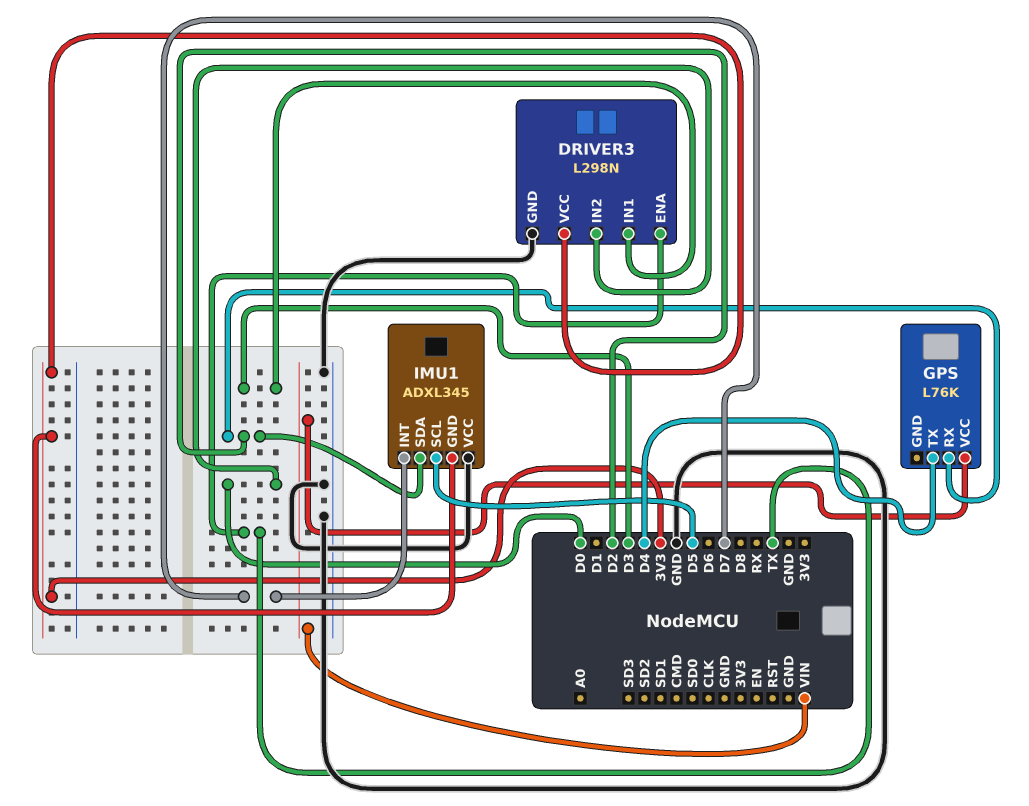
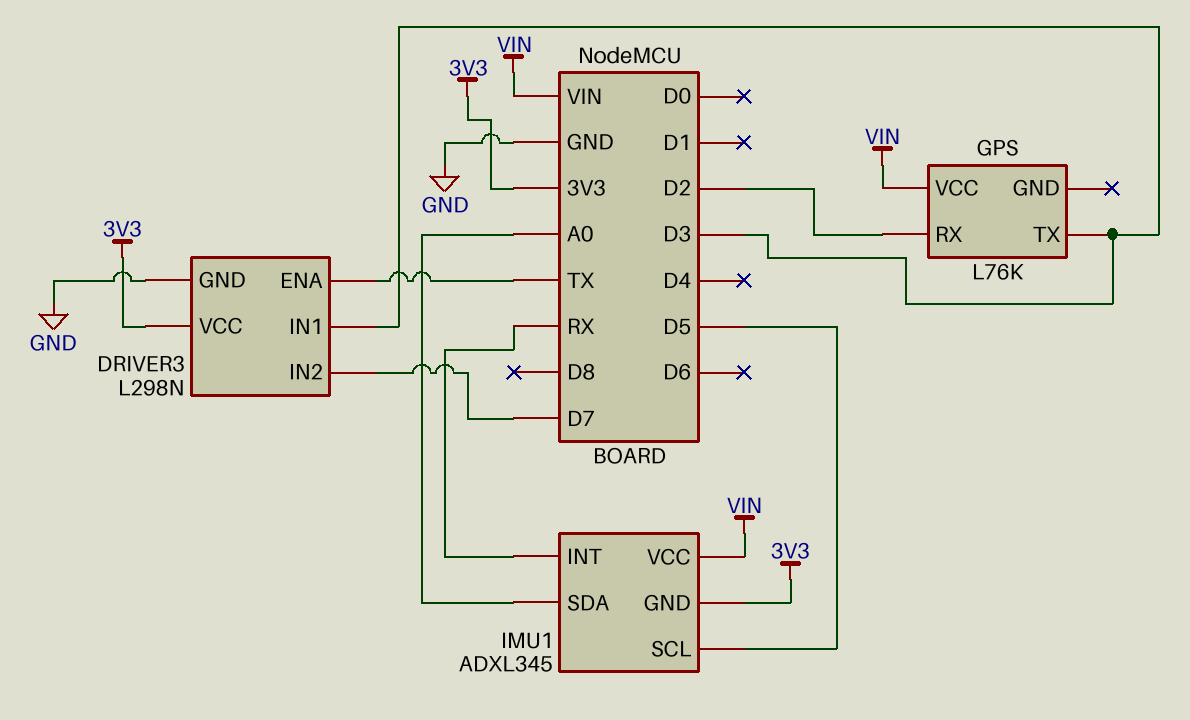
DRIVER3 pin IN2: D0 -> D7
GPS pin TX: D4 -> D3
IMU1 pin INT: D7 -> RX
IMU1 pin SDA: D2 -> A0
IMU1 pin VCC: GND -> VIN

